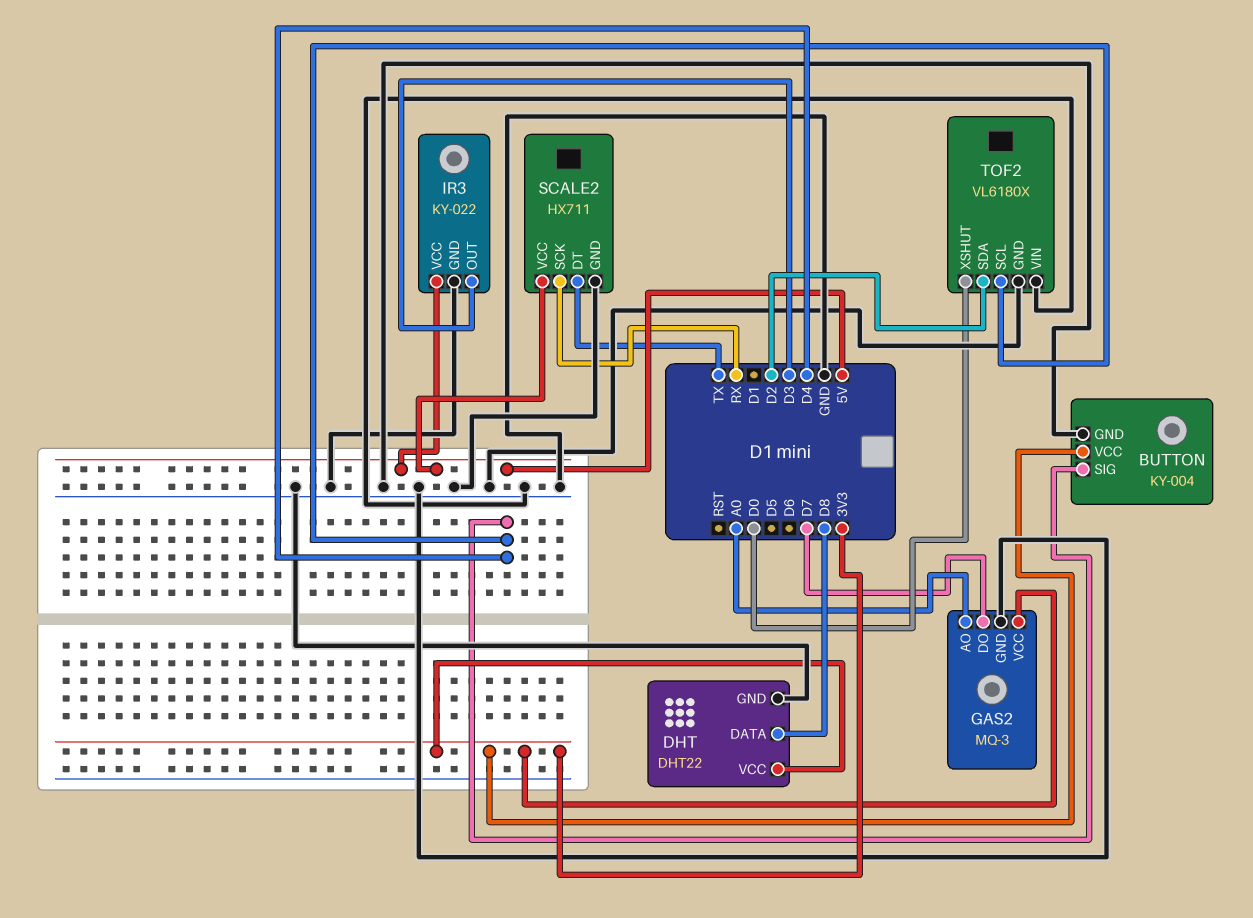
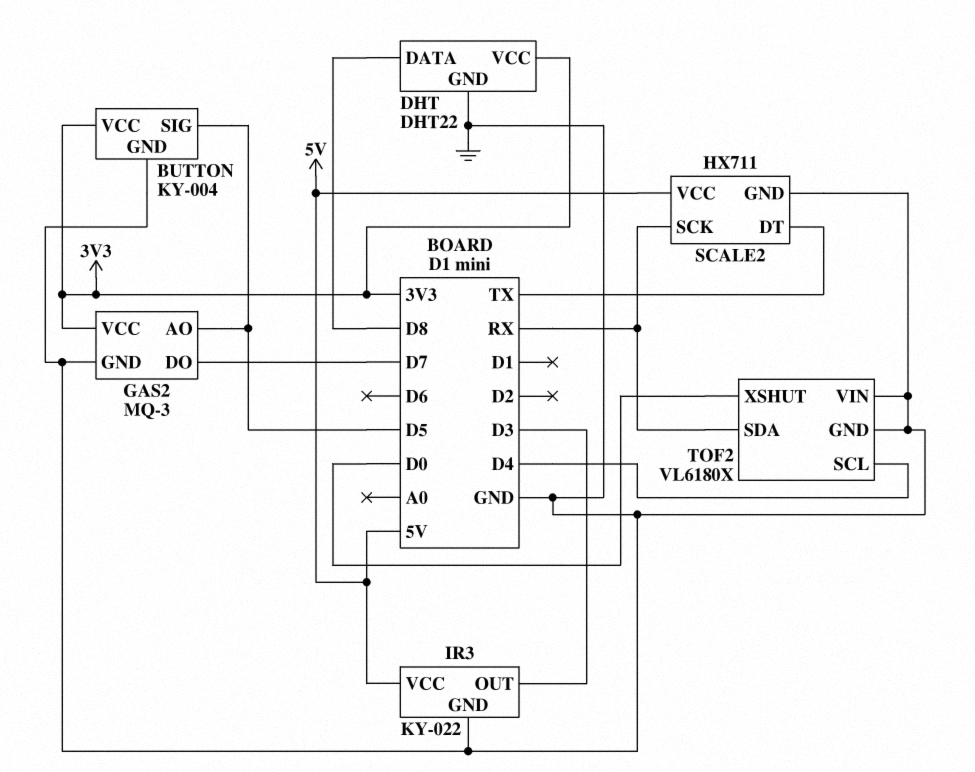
BUTTON pin SIG: D4 -> D5
GAS2 pin AO: A0 -> D5
TOF2 pin SDA: D2 -> RX

